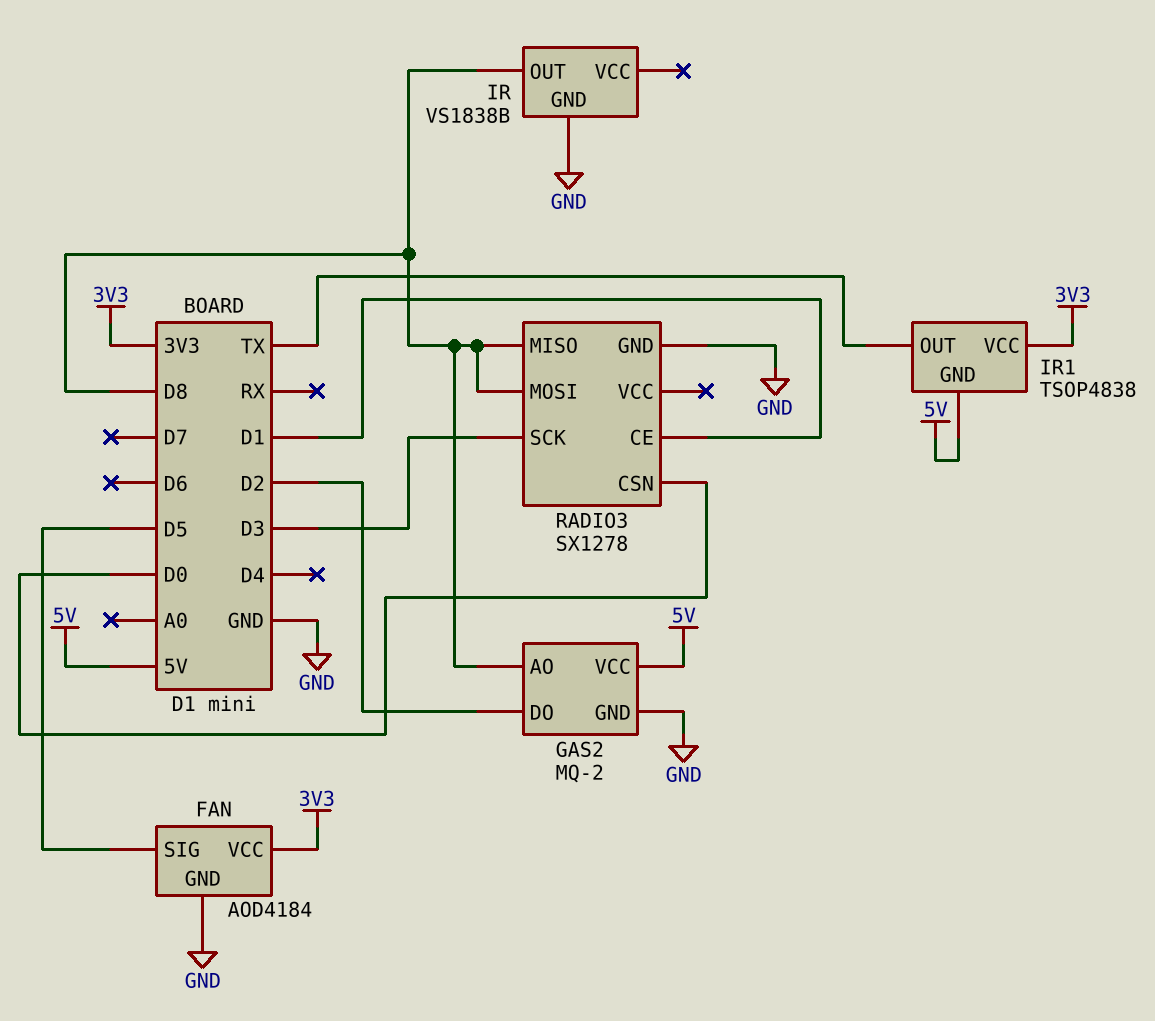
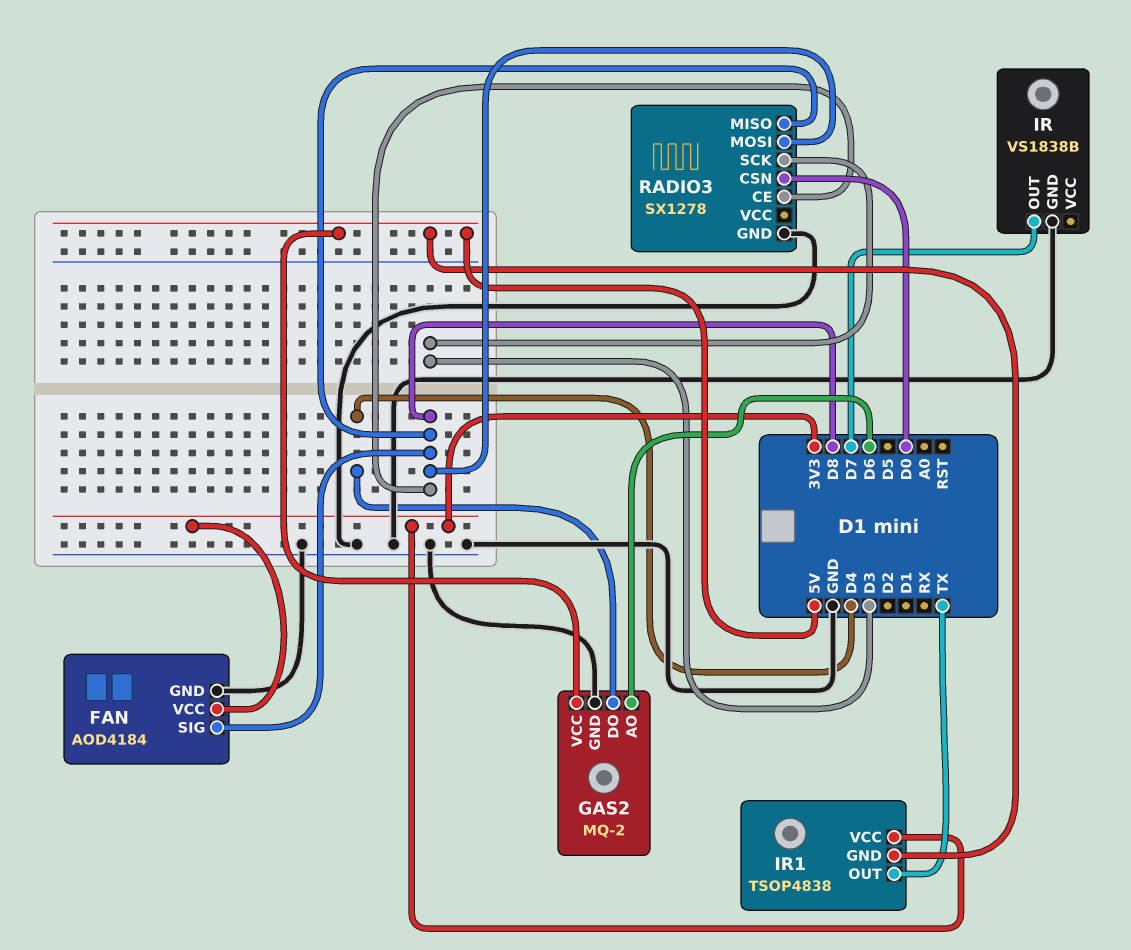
FAN pin SIG: D5 -> D8
GAS2 pin AO: D8 -> D6
GAS2 pin DO: D2 -> D4
IR pin OUT: D8 -> D7
RADIO3 pin CE: D1 -> D8

